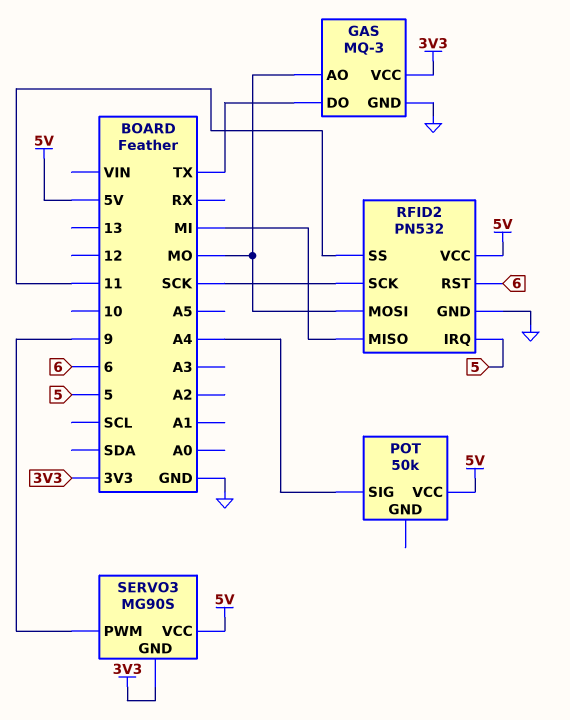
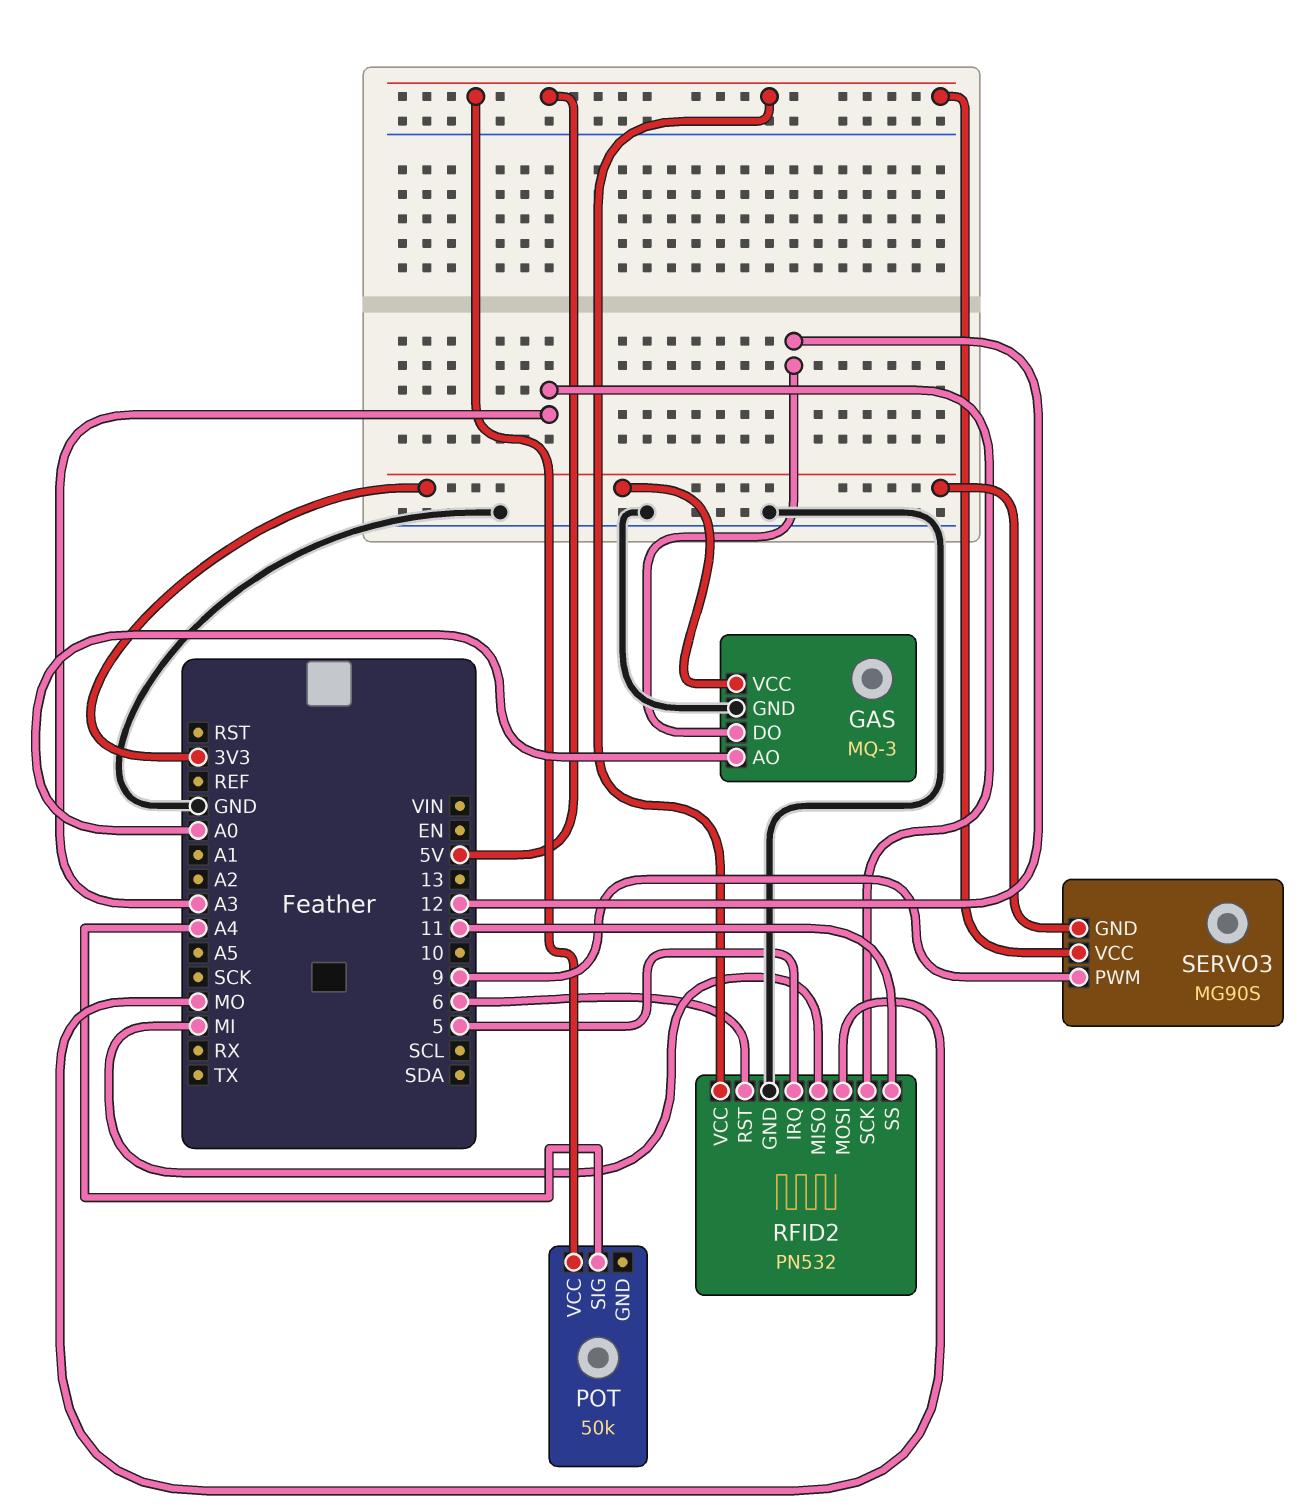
GAS pin AO: MO -> A0
GAS pin DO: TX -> 12
RFID2 pin SCK: SCK -> A3

